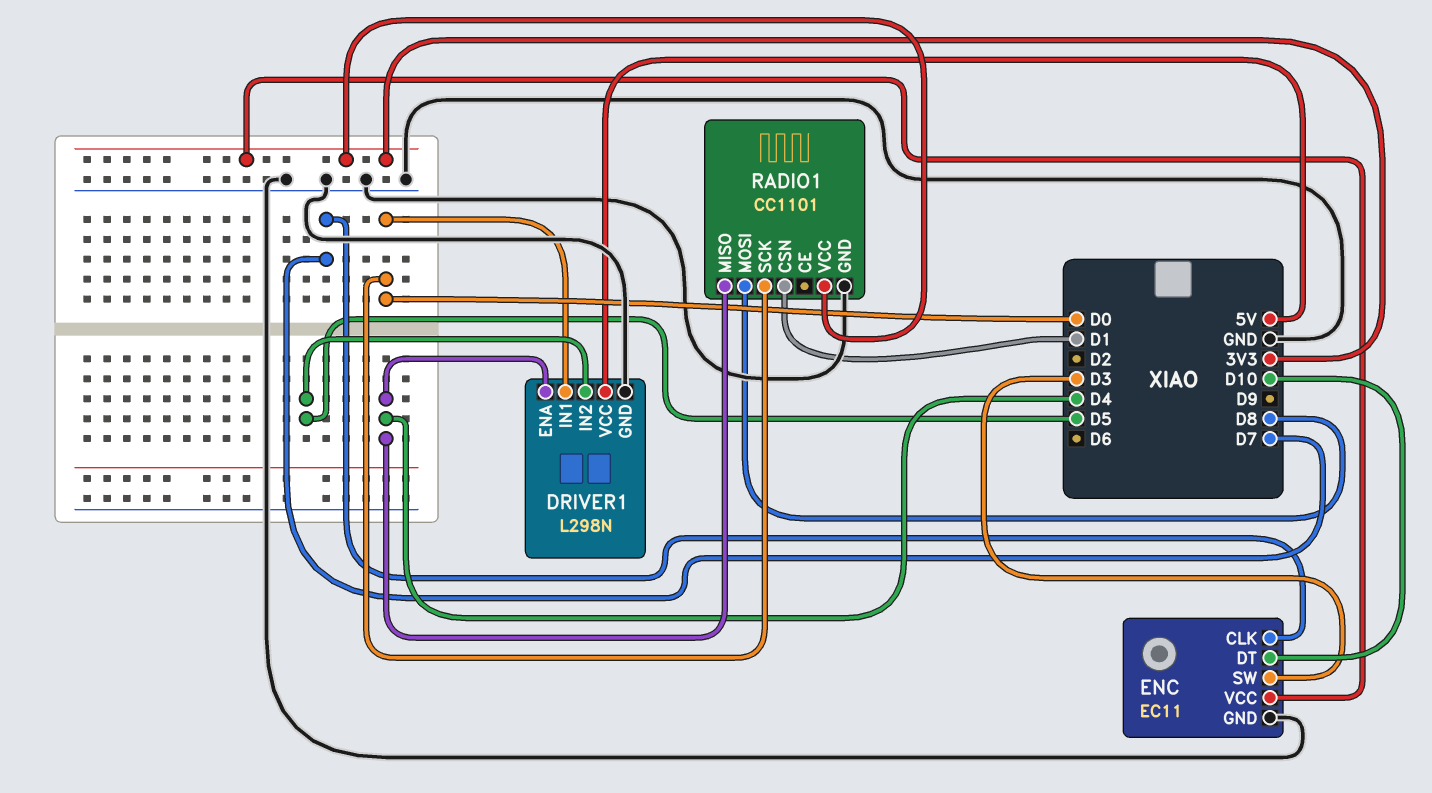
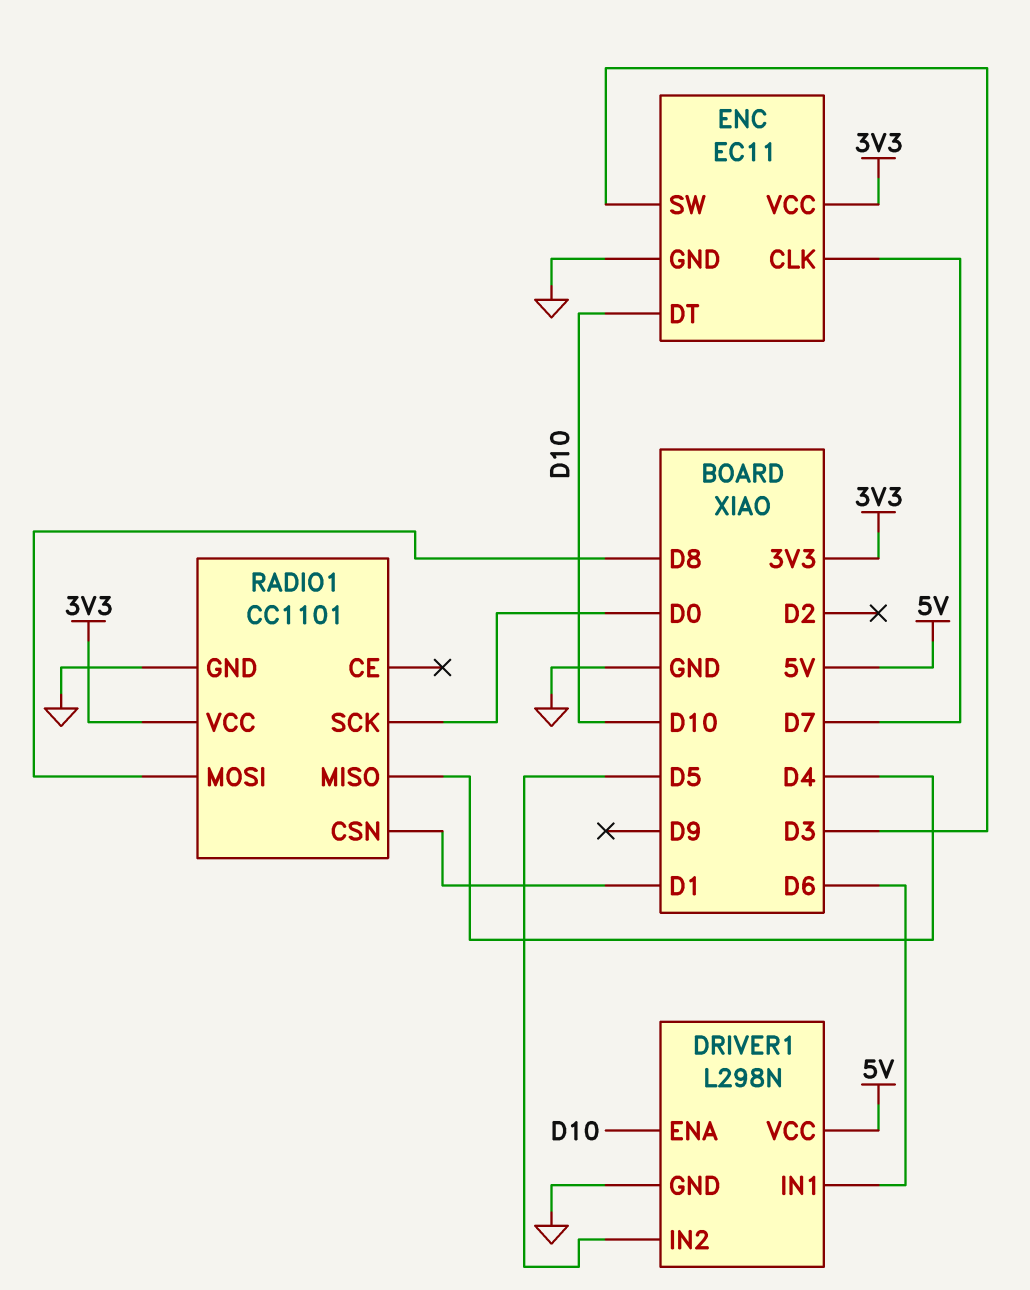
DRIVER1 pin ENA: D4 -> D10
DRIVER1 pin IN1: D0 -> D6

